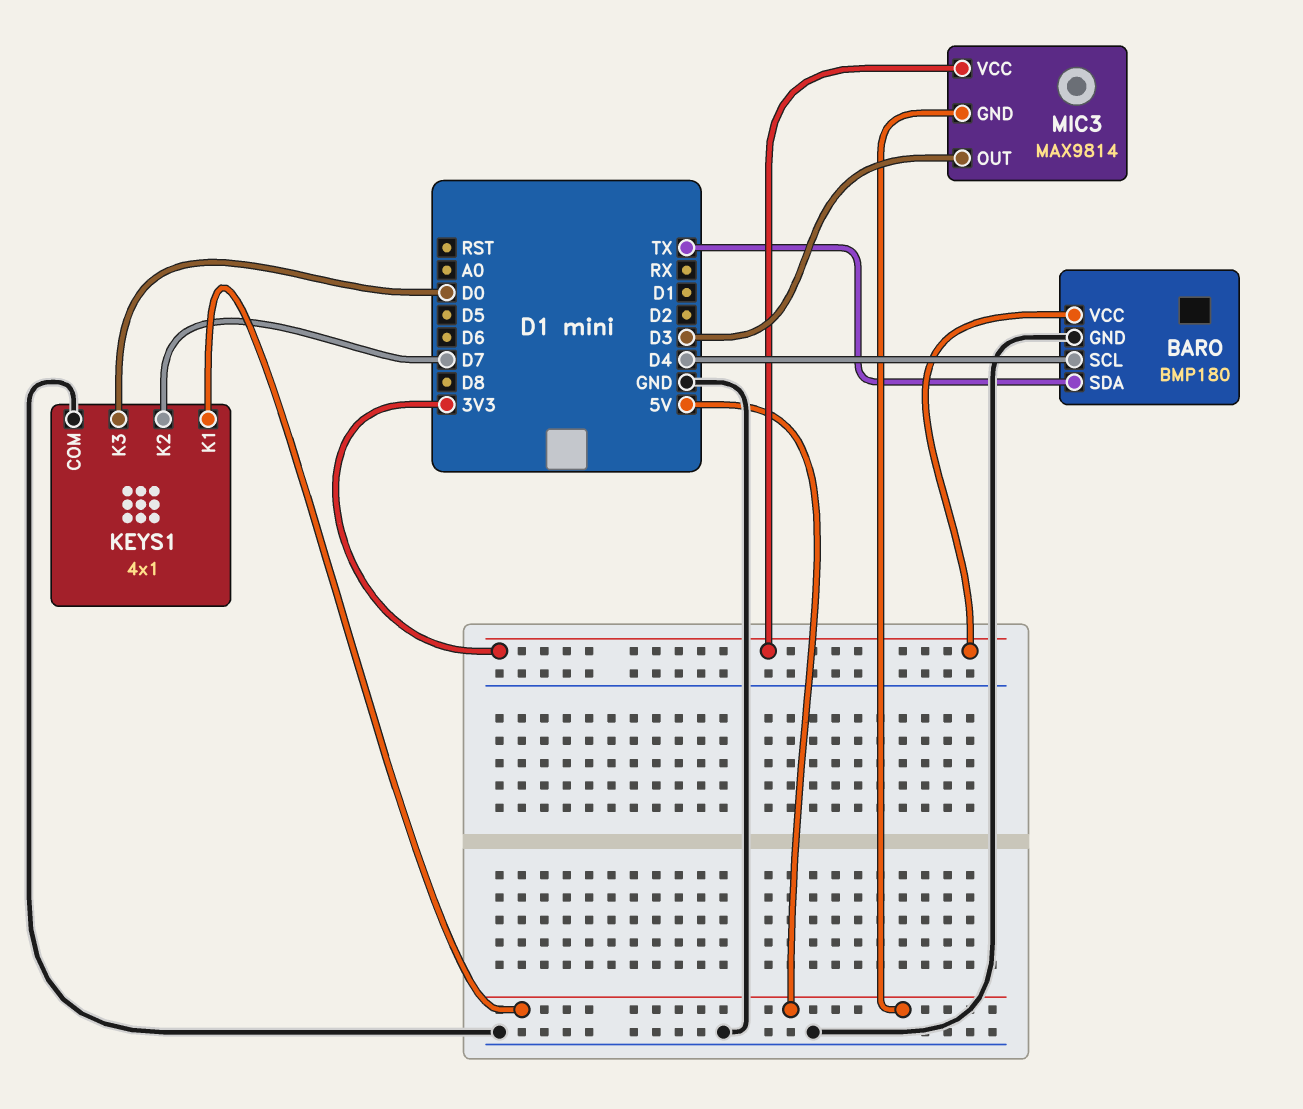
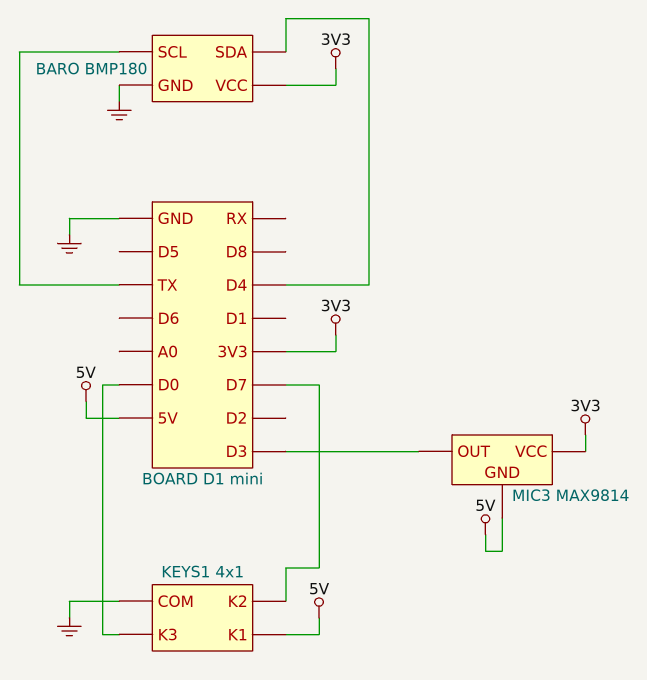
BARO pin SCL: D4 -> TX
BARO pin SDA: TX -> D4

